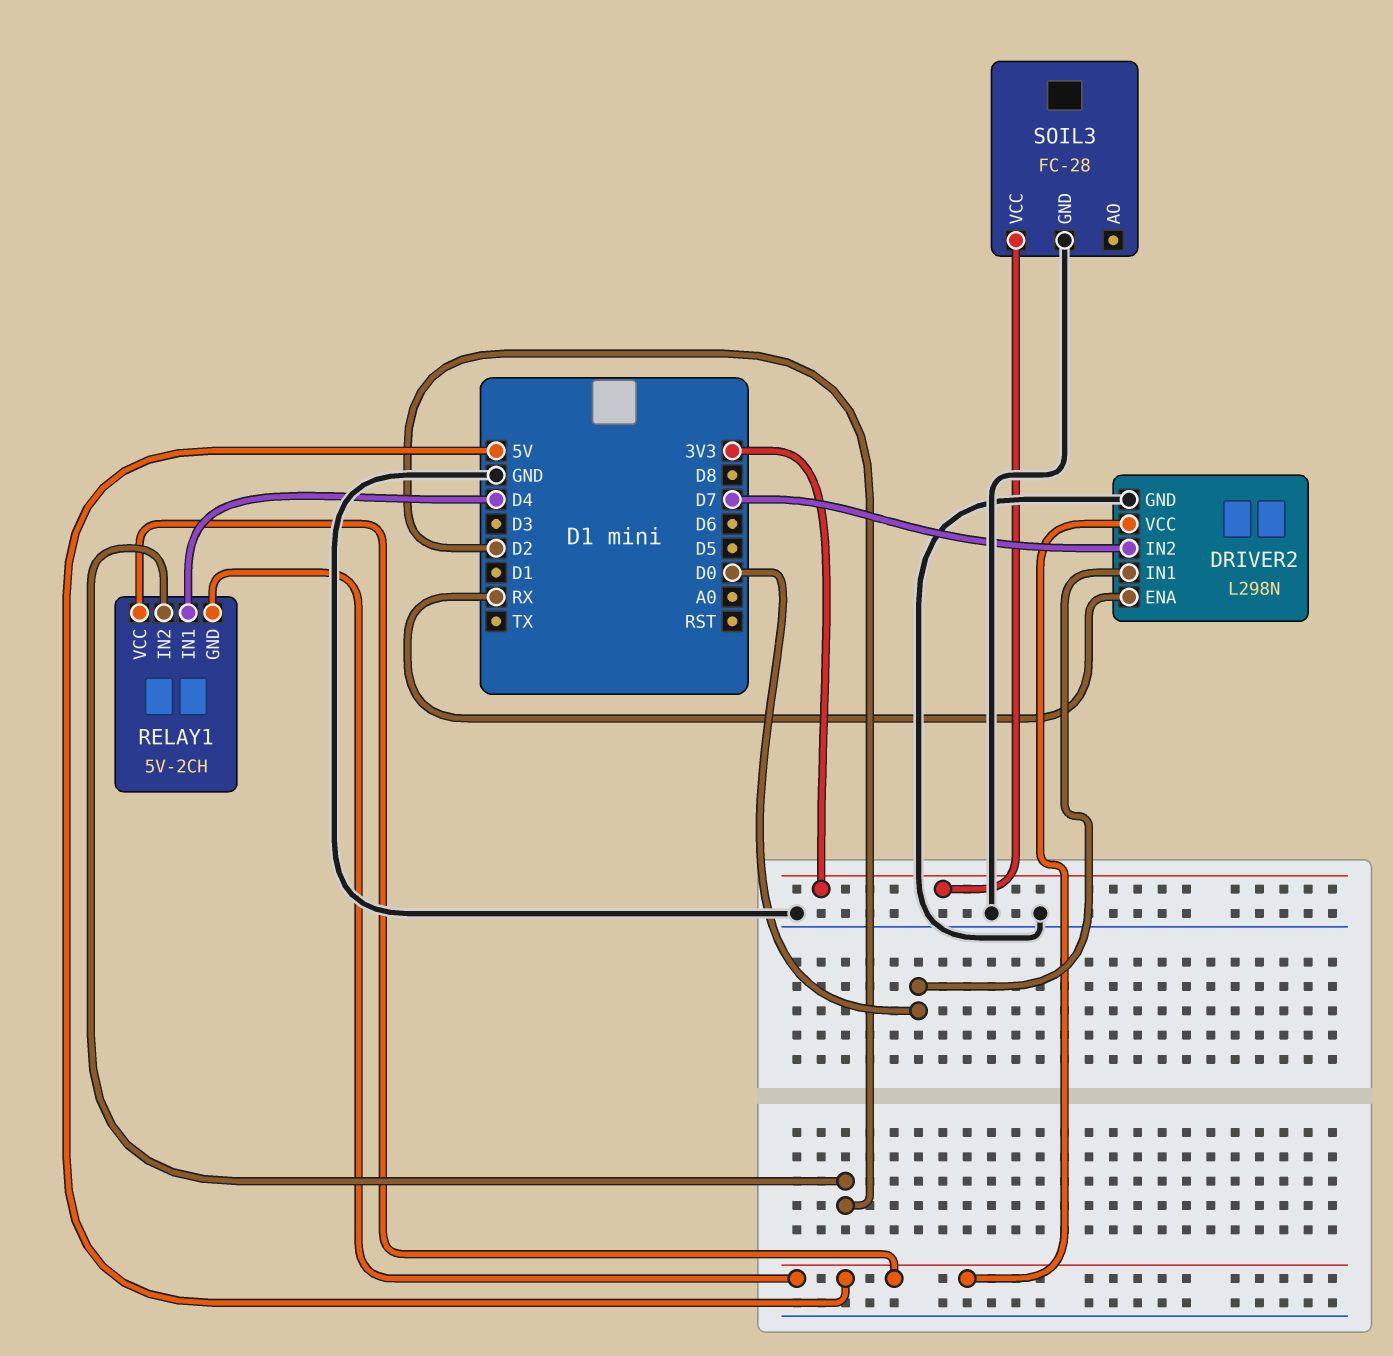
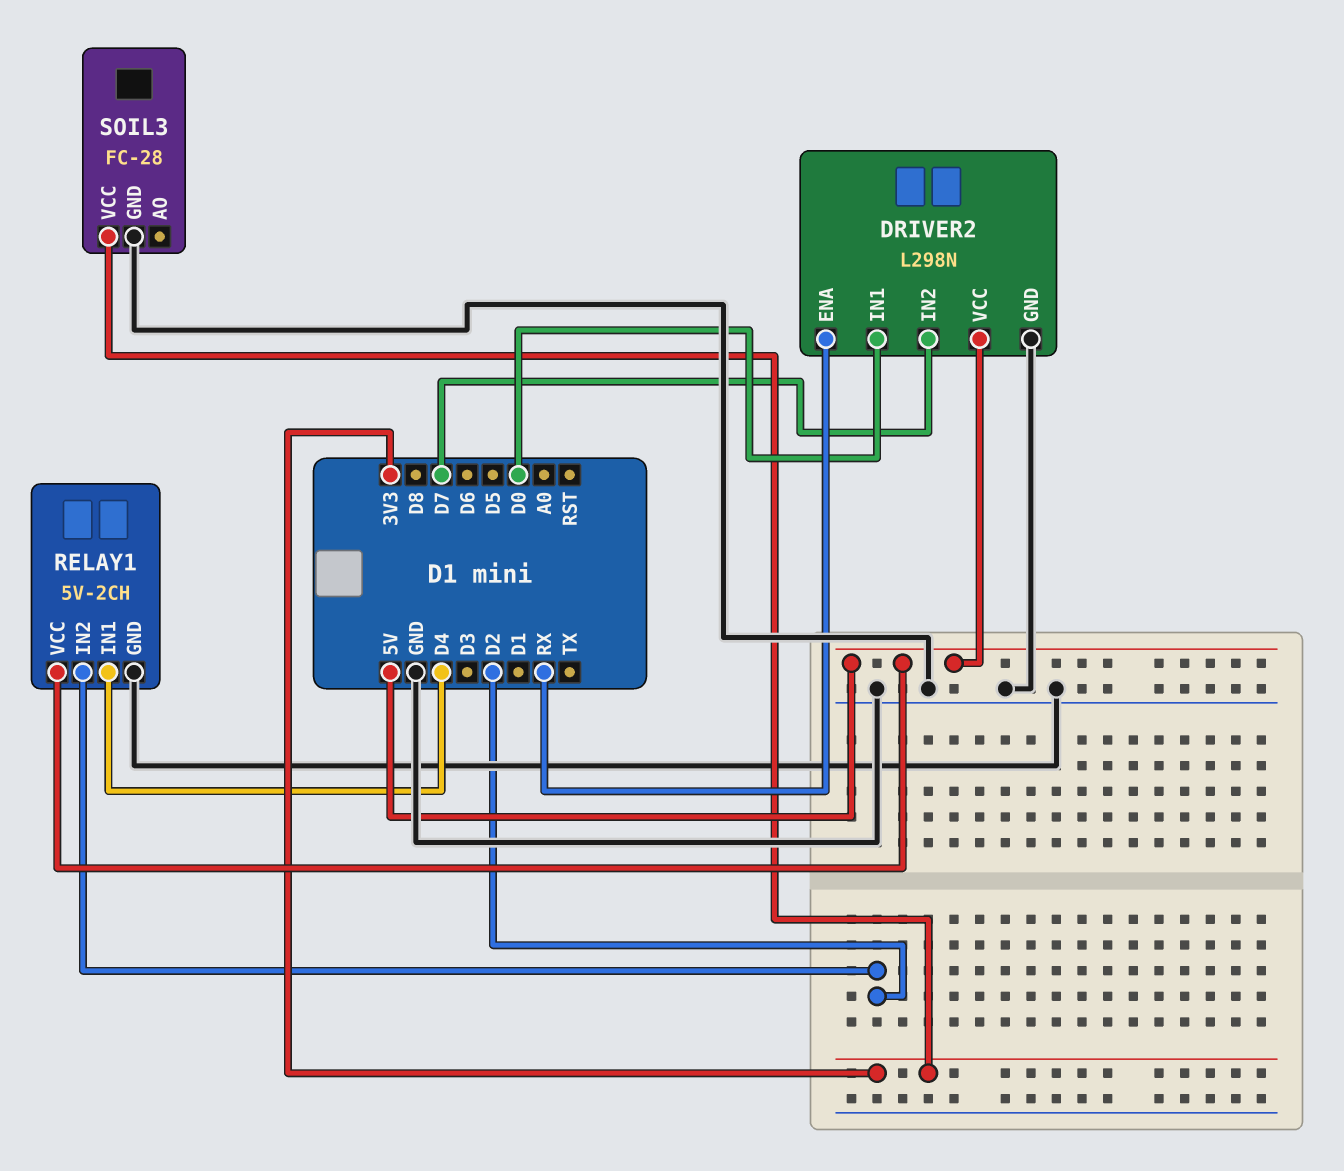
RELAY1 pin GND: 5V -> GND

